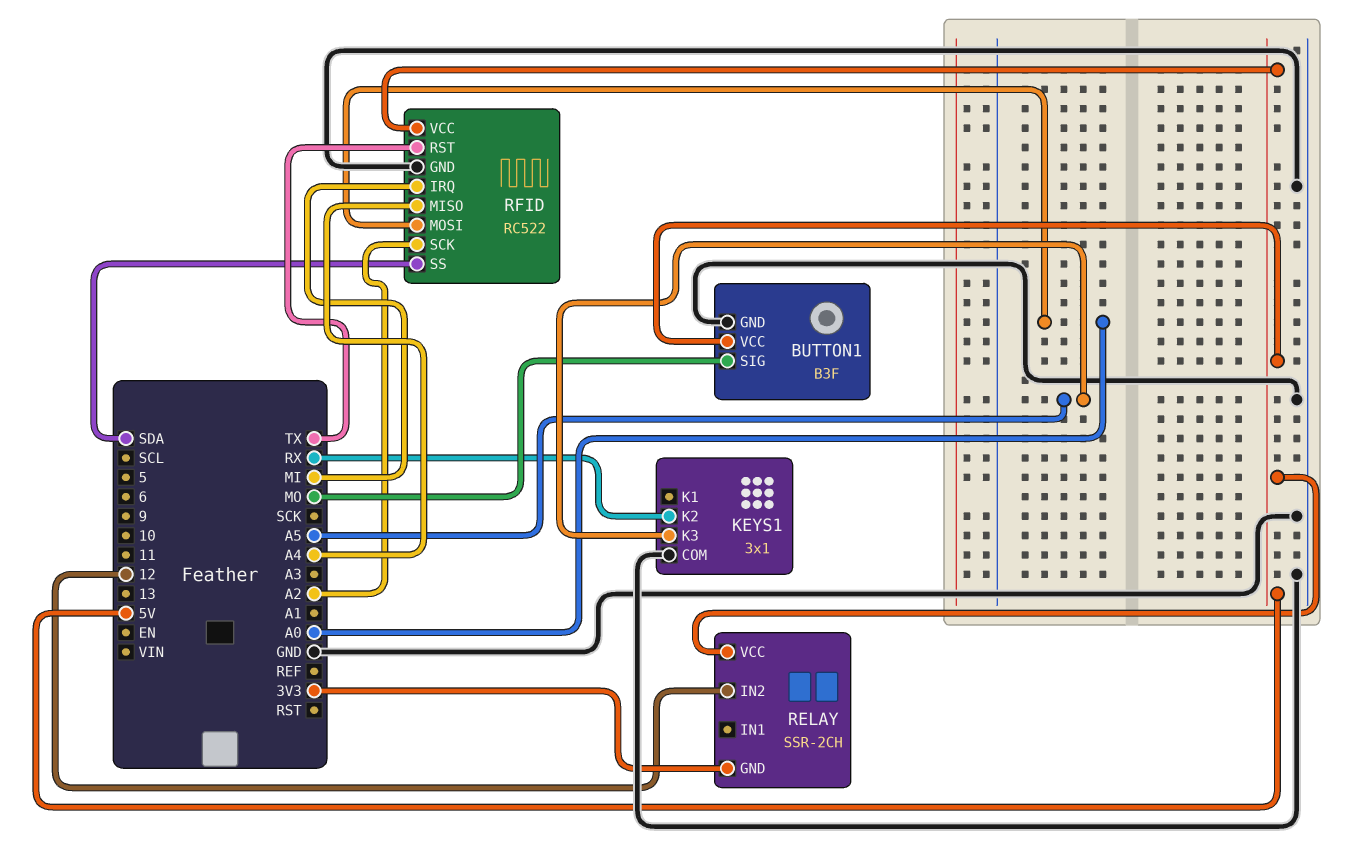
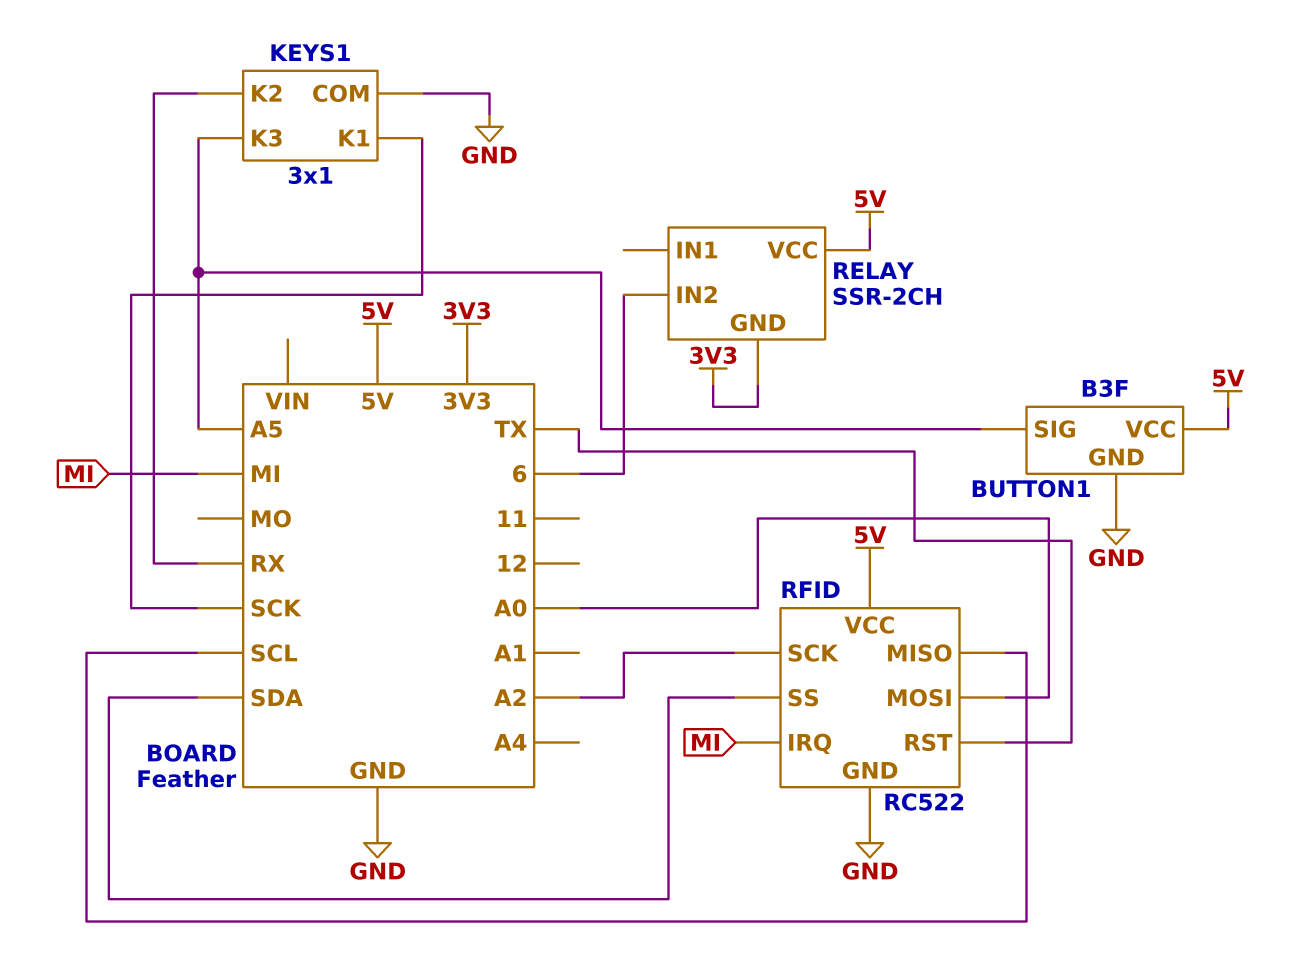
BUTTON1 pin SIG: MO -> A5
KEYS1 pin K1: none -> SCK
RELAY pin IN2: 12 -> 6
RFID pin MISO: A4 -> SCL

